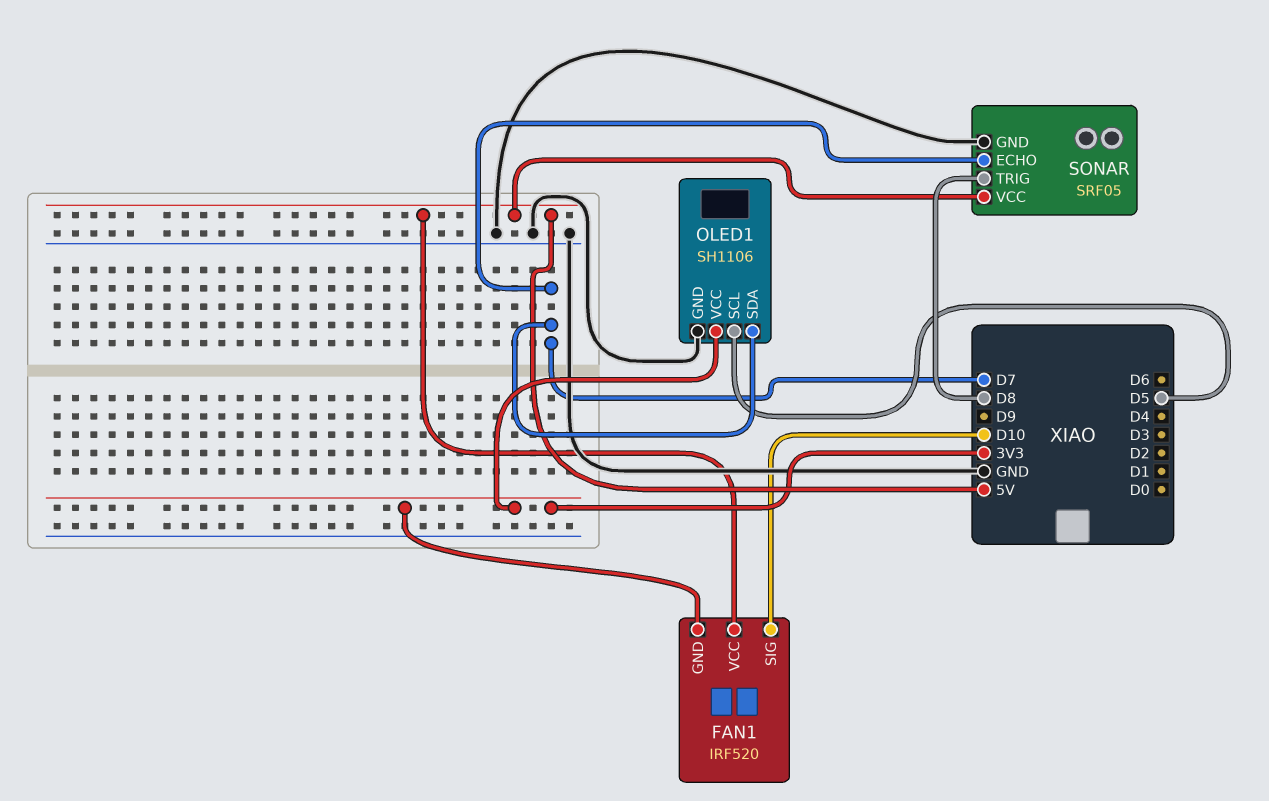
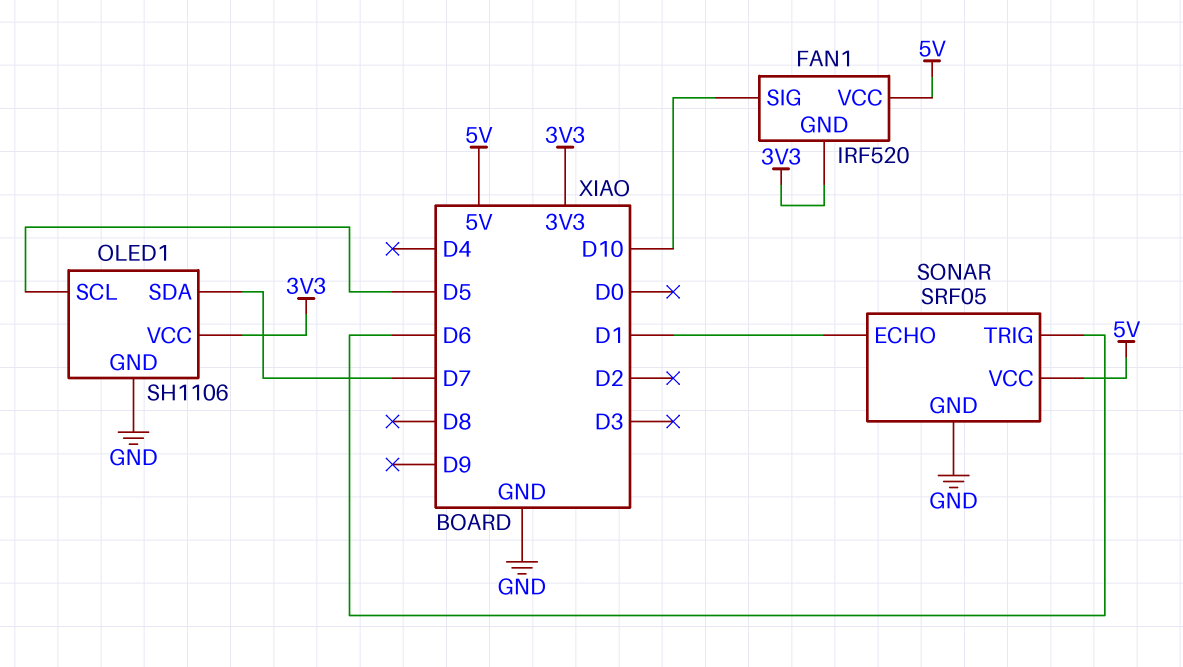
SONAR pin ECHO: D7 -> D1
SONAR pin TRIG: D8 -> D6

